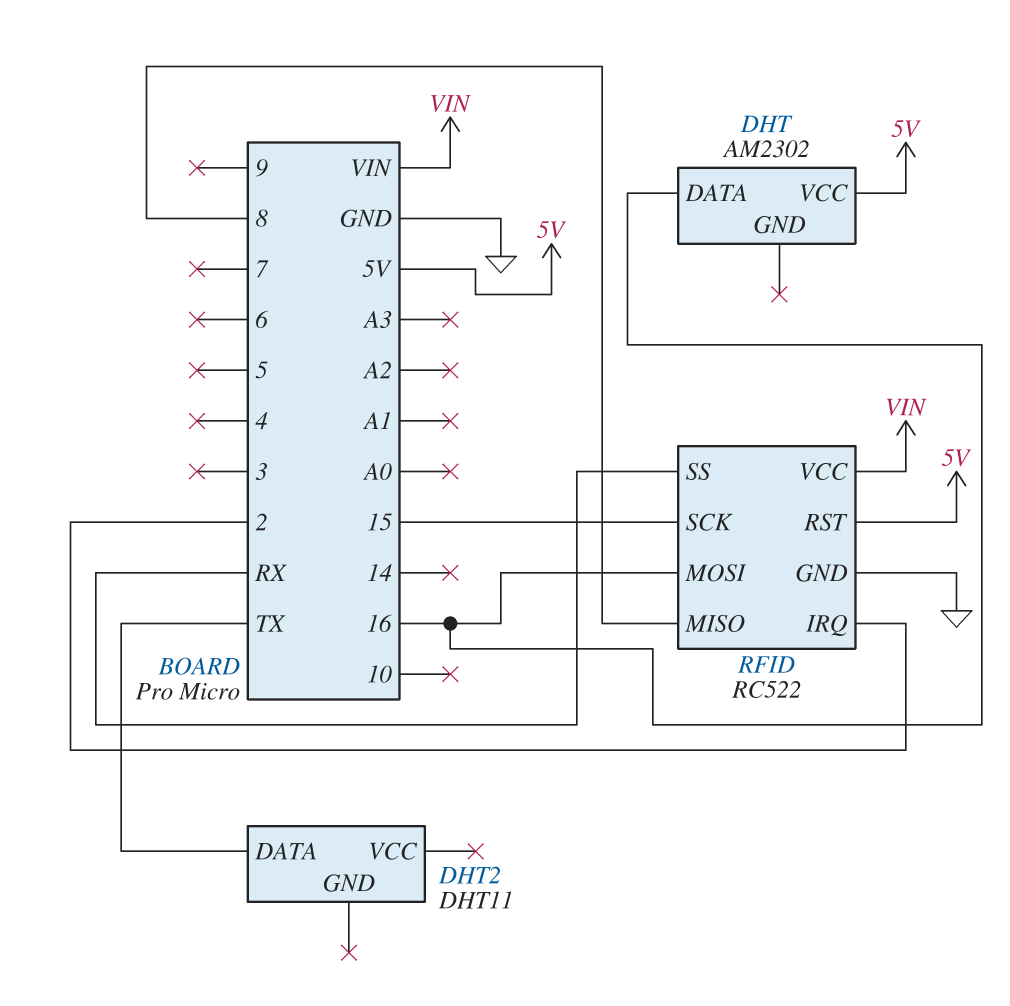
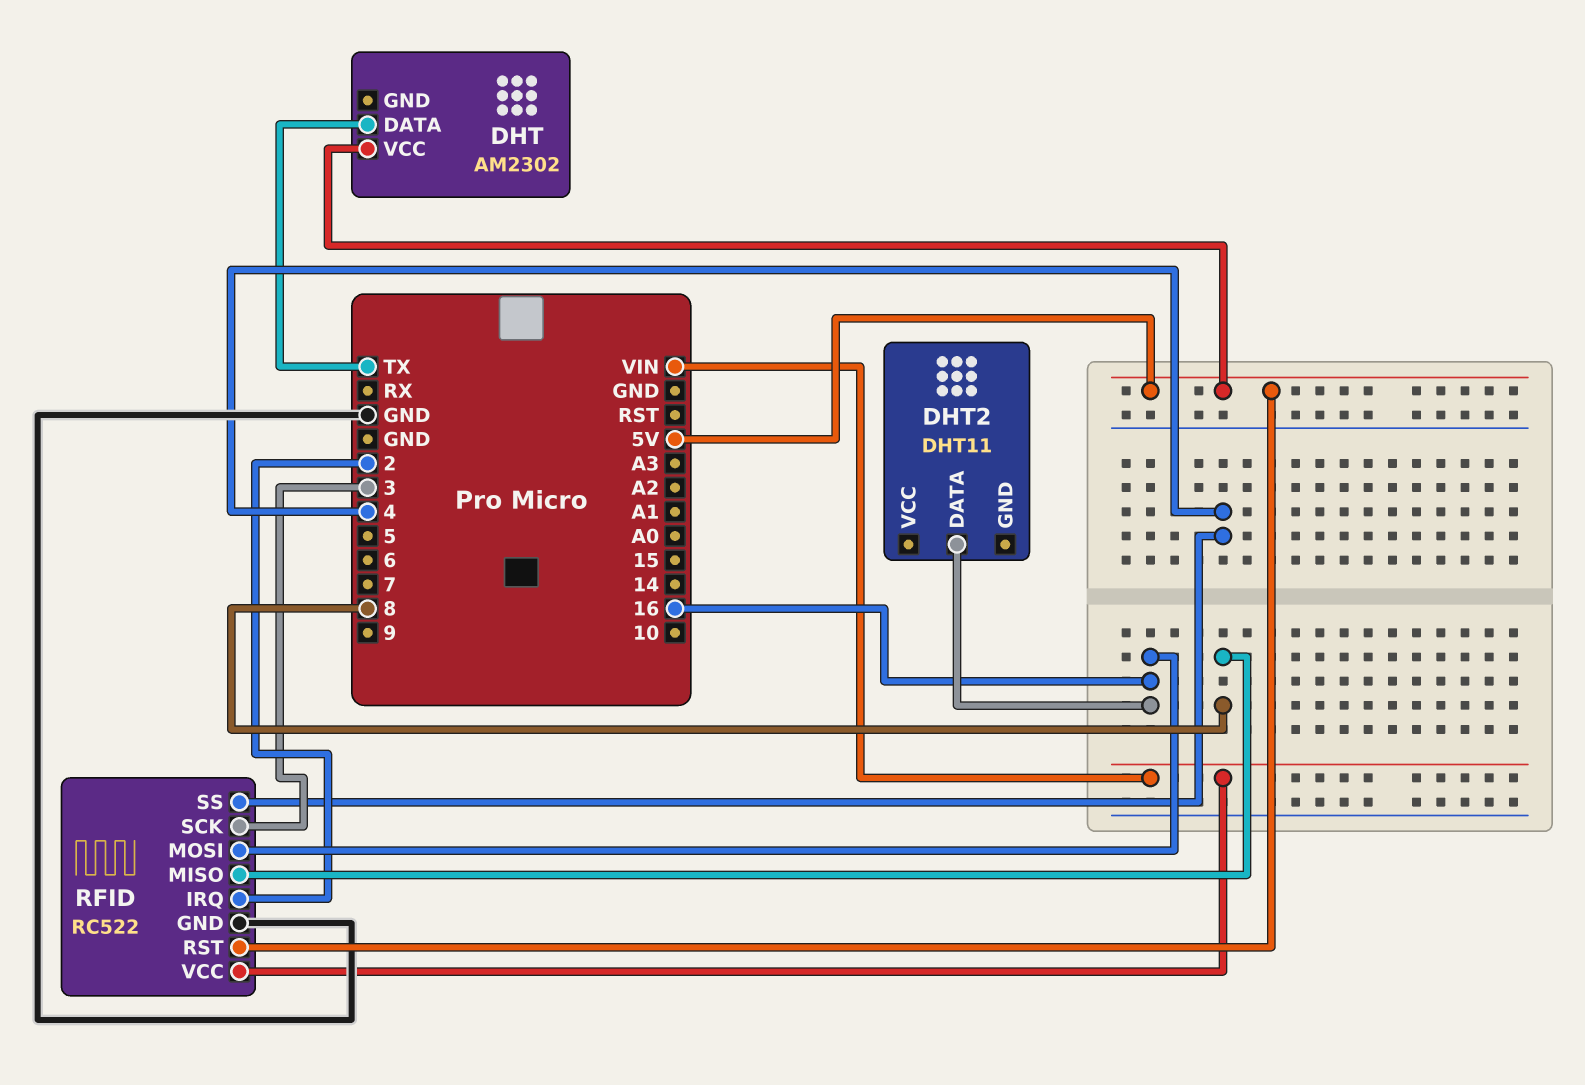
DHT pin DATA: 16 -> TX
DHT2 pin DATA: TX -> 16
RFID pin SCK: 15 -> 3
RFID pin SS: RX -> 4

